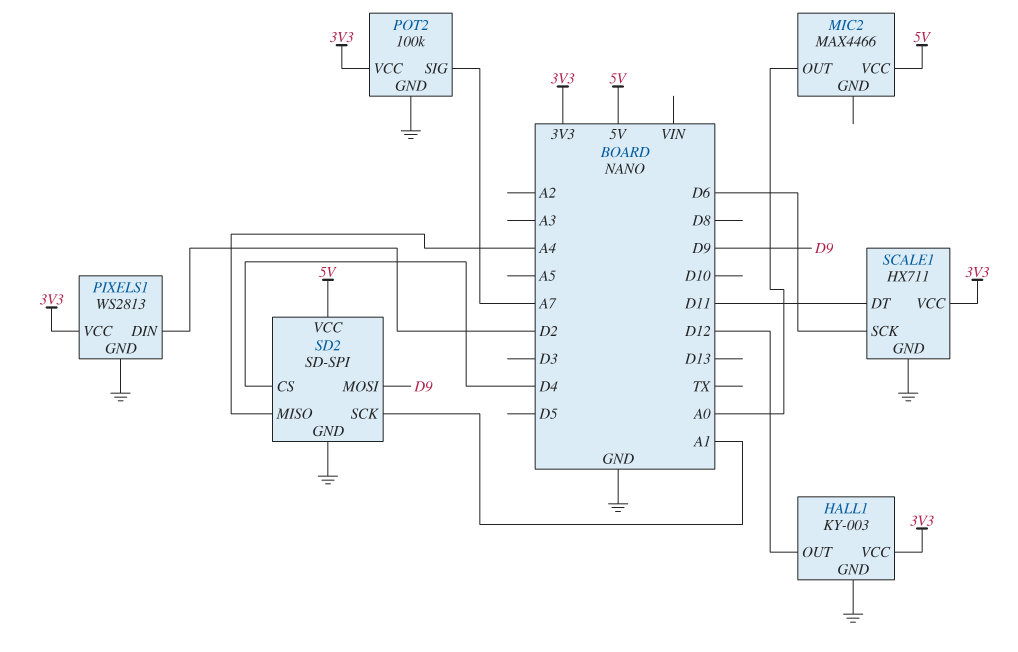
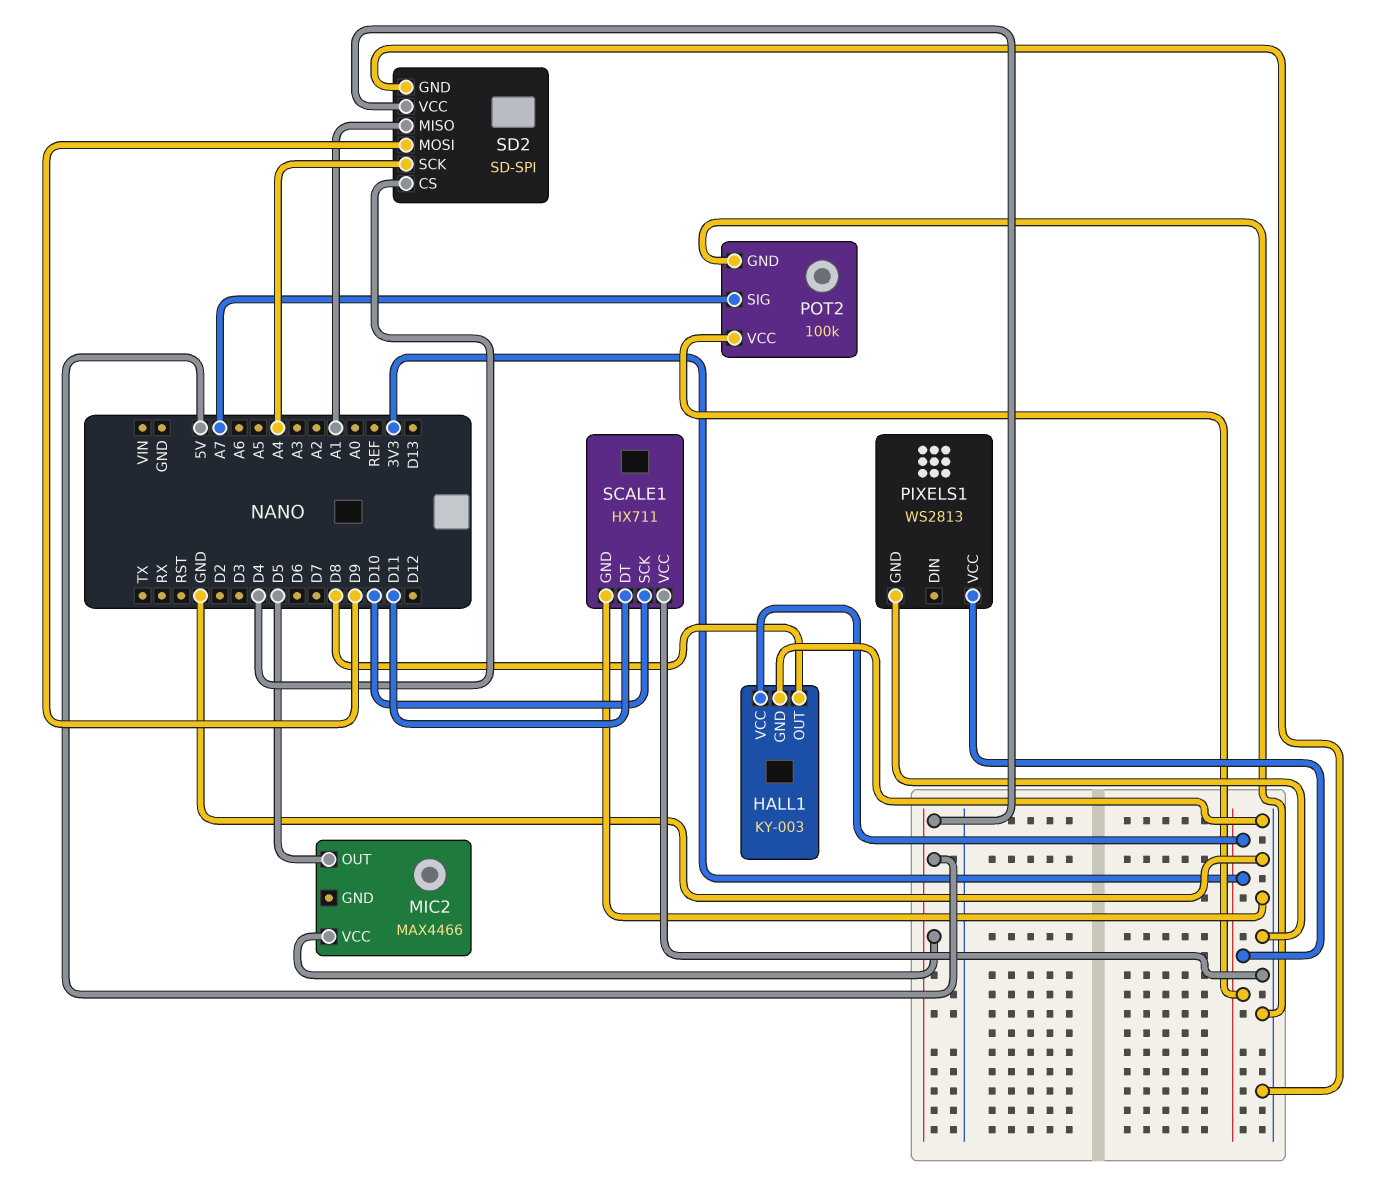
HALL1 pin OUT: D12 -> D8
MIC2 pin OUT: A0 -> D5
PIXELS1 pin DIN: D2 -> none
SCALE1 pin SCK: D6 -> D10
SCALE1 pin VCC: 3V3 -> GND
SD2 pin MISO: A4 -> A1
SD2 pin SCK: A1 -> A4

